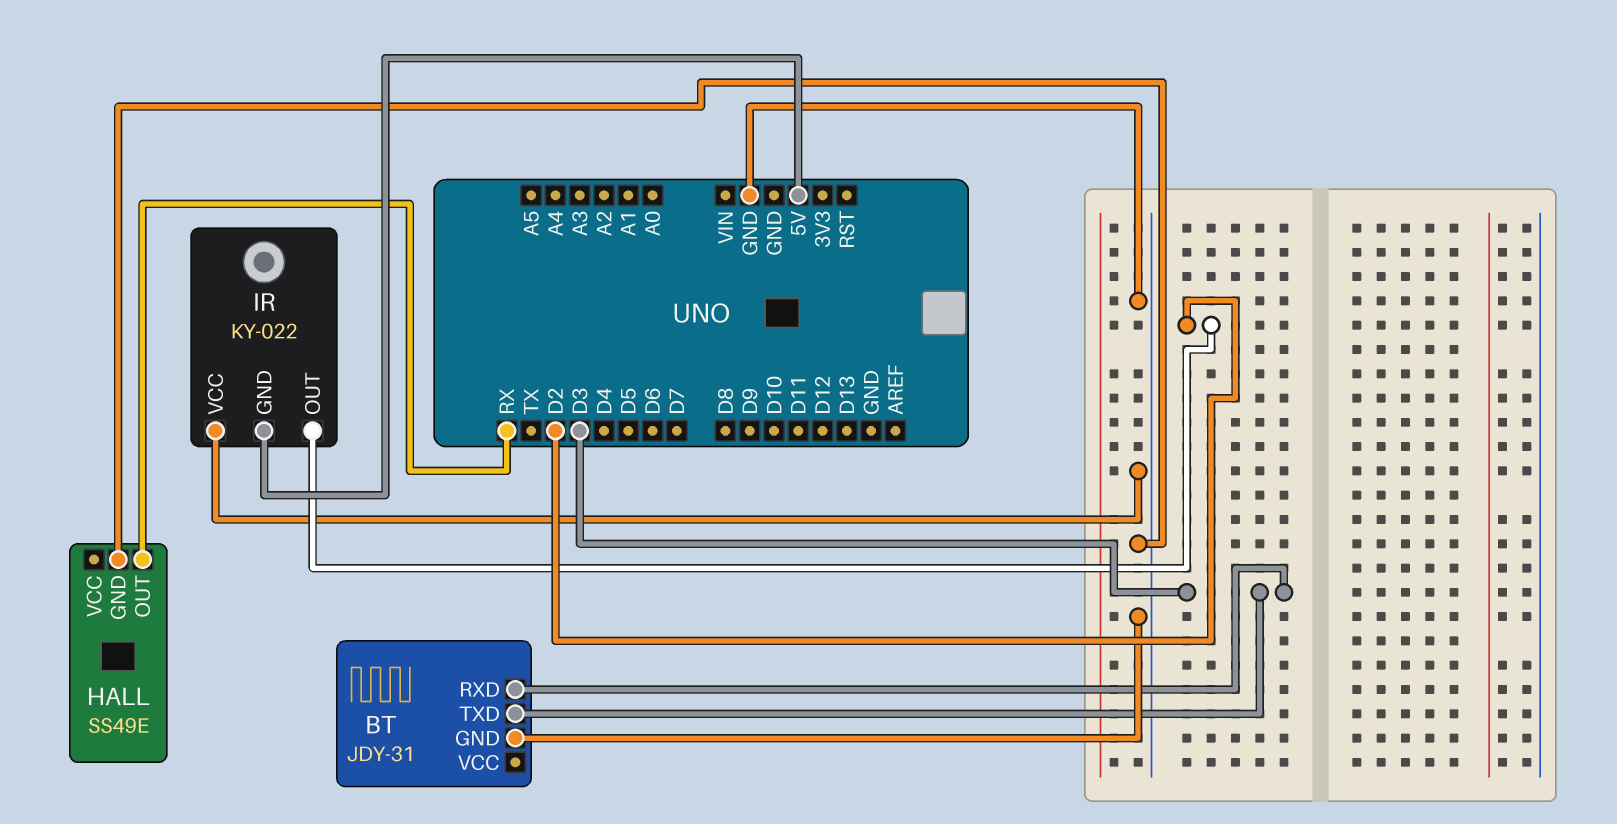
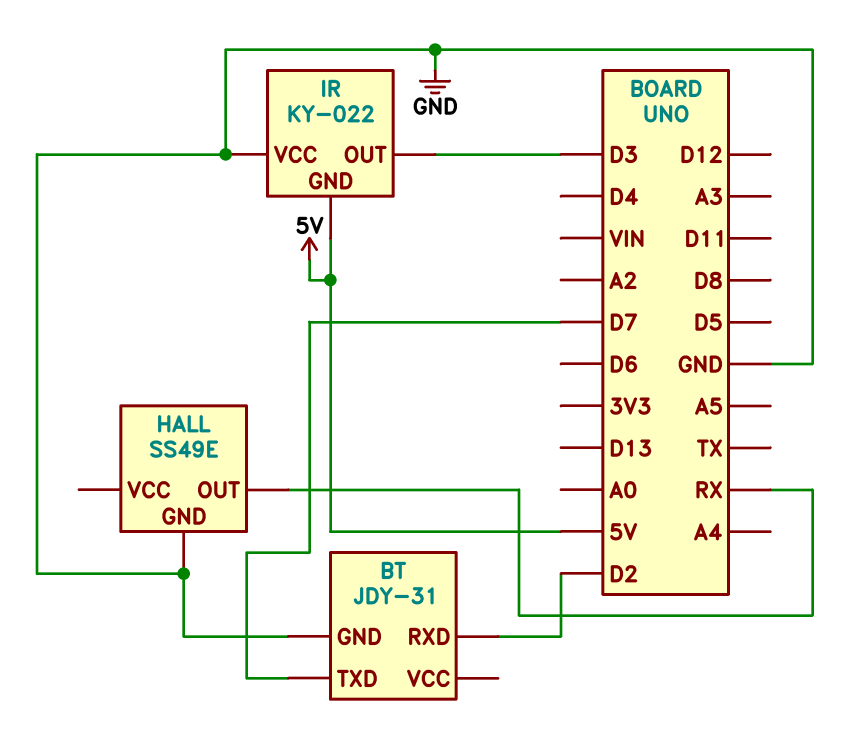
BT pin RXD: D3 -> D2
BT pin TXD: D3 -> D7
IR pin OUT: D2 -> D3

